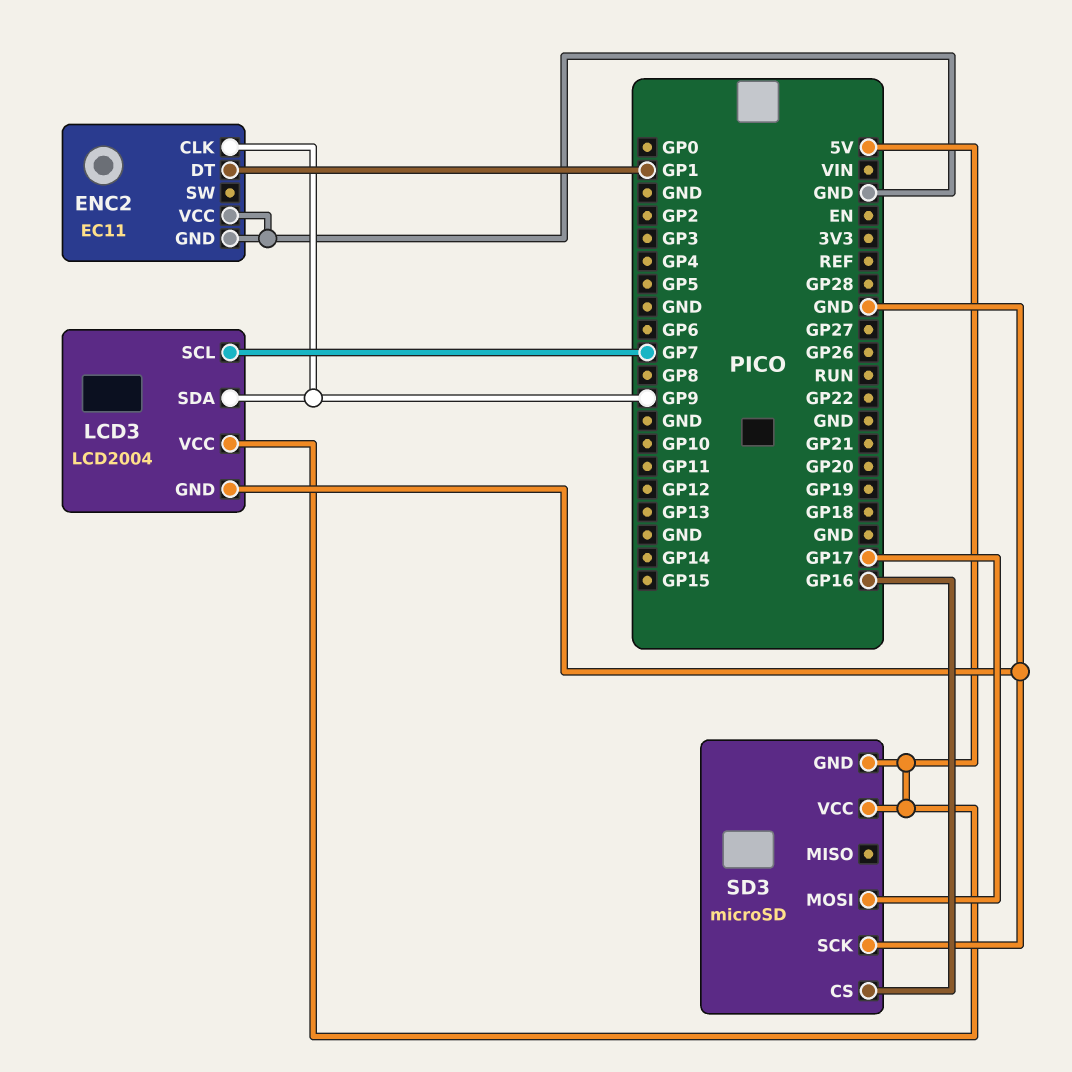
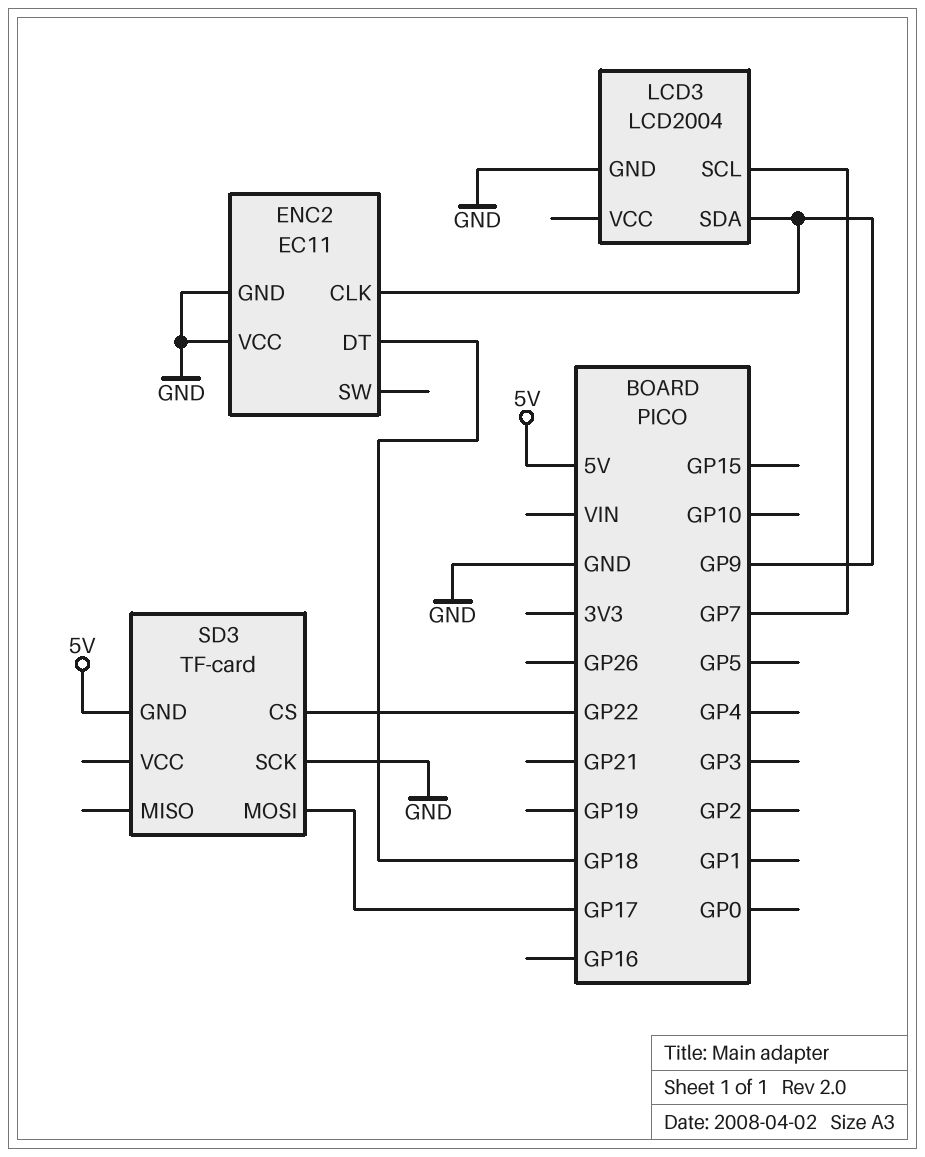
ENC2 pin DT: GP1 -> GP18
LCD3 pin VCC: 5V -> none
SD3: microSD -> TF-card
SD3 pin CS: GP16 -> GP22
SD3 pin VCC: 5V -> none

